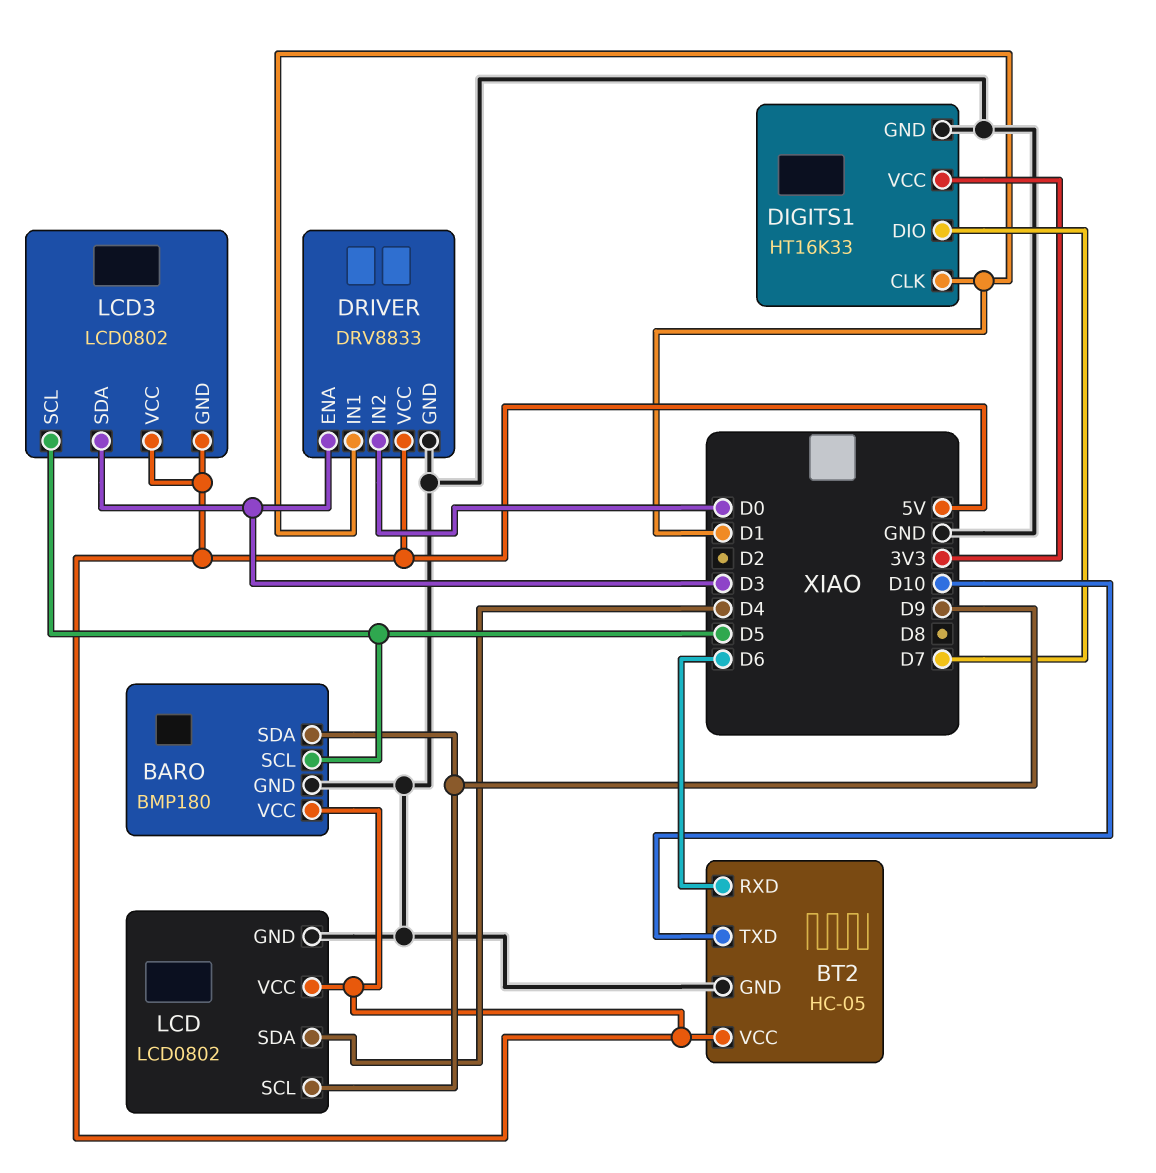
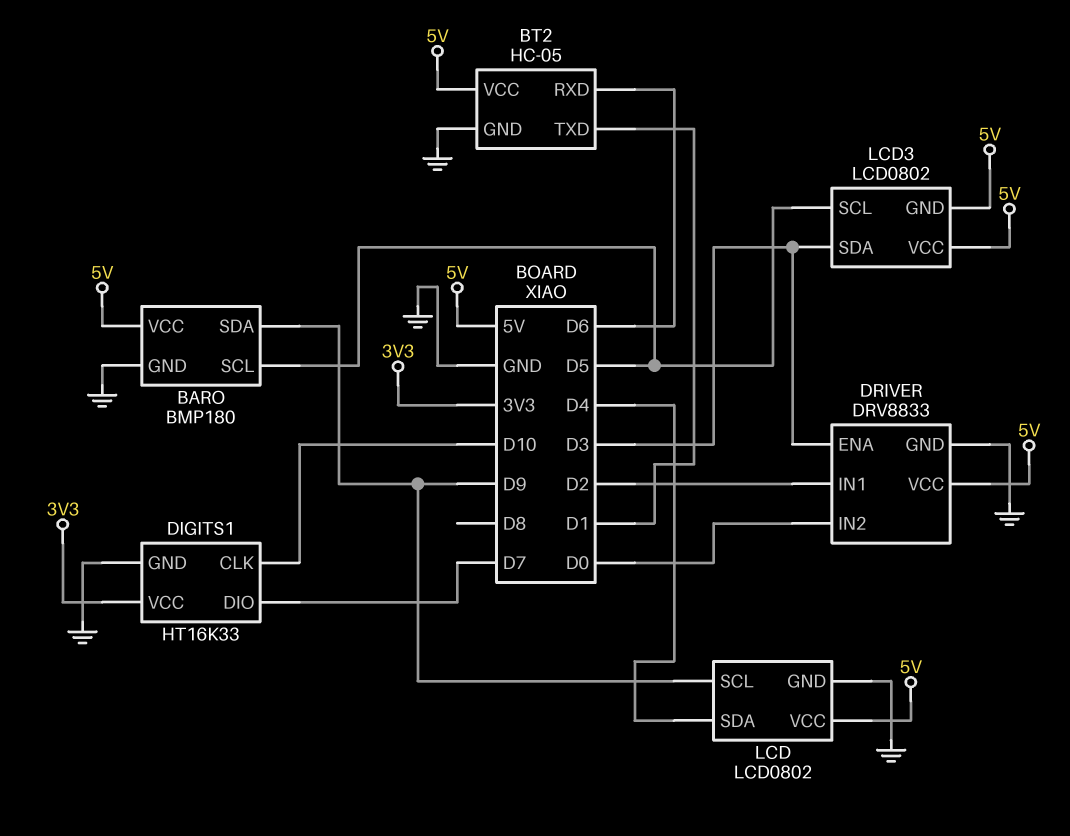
BT2 pin TXD: D10 -> D1
DIGITS1 pin CLK: D1 -> D10
DRIVER pin IN1: D1 -> D2

